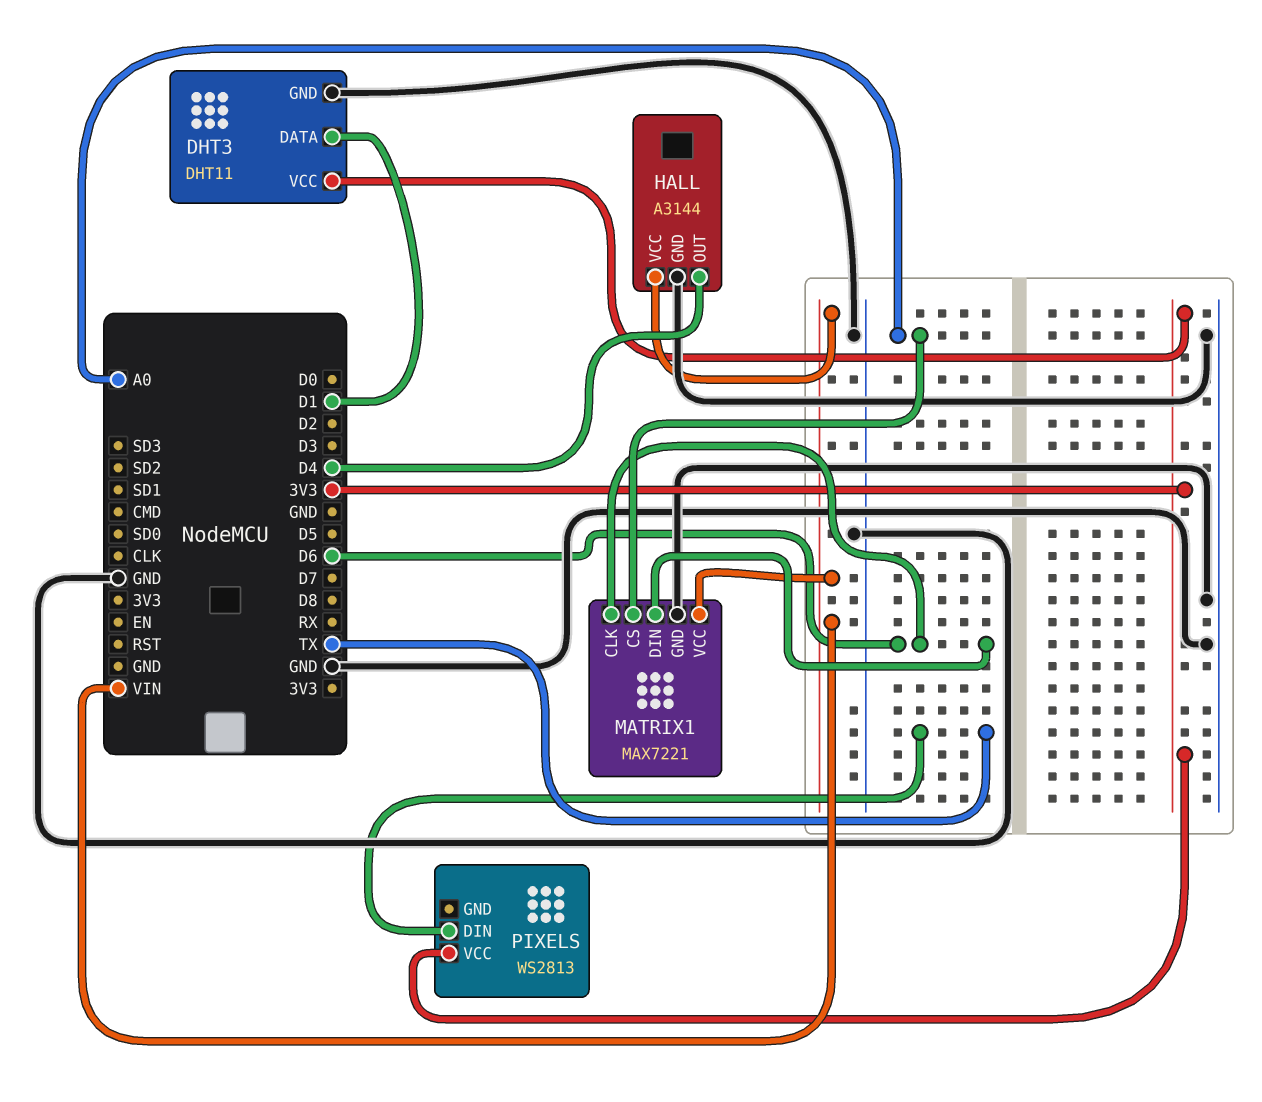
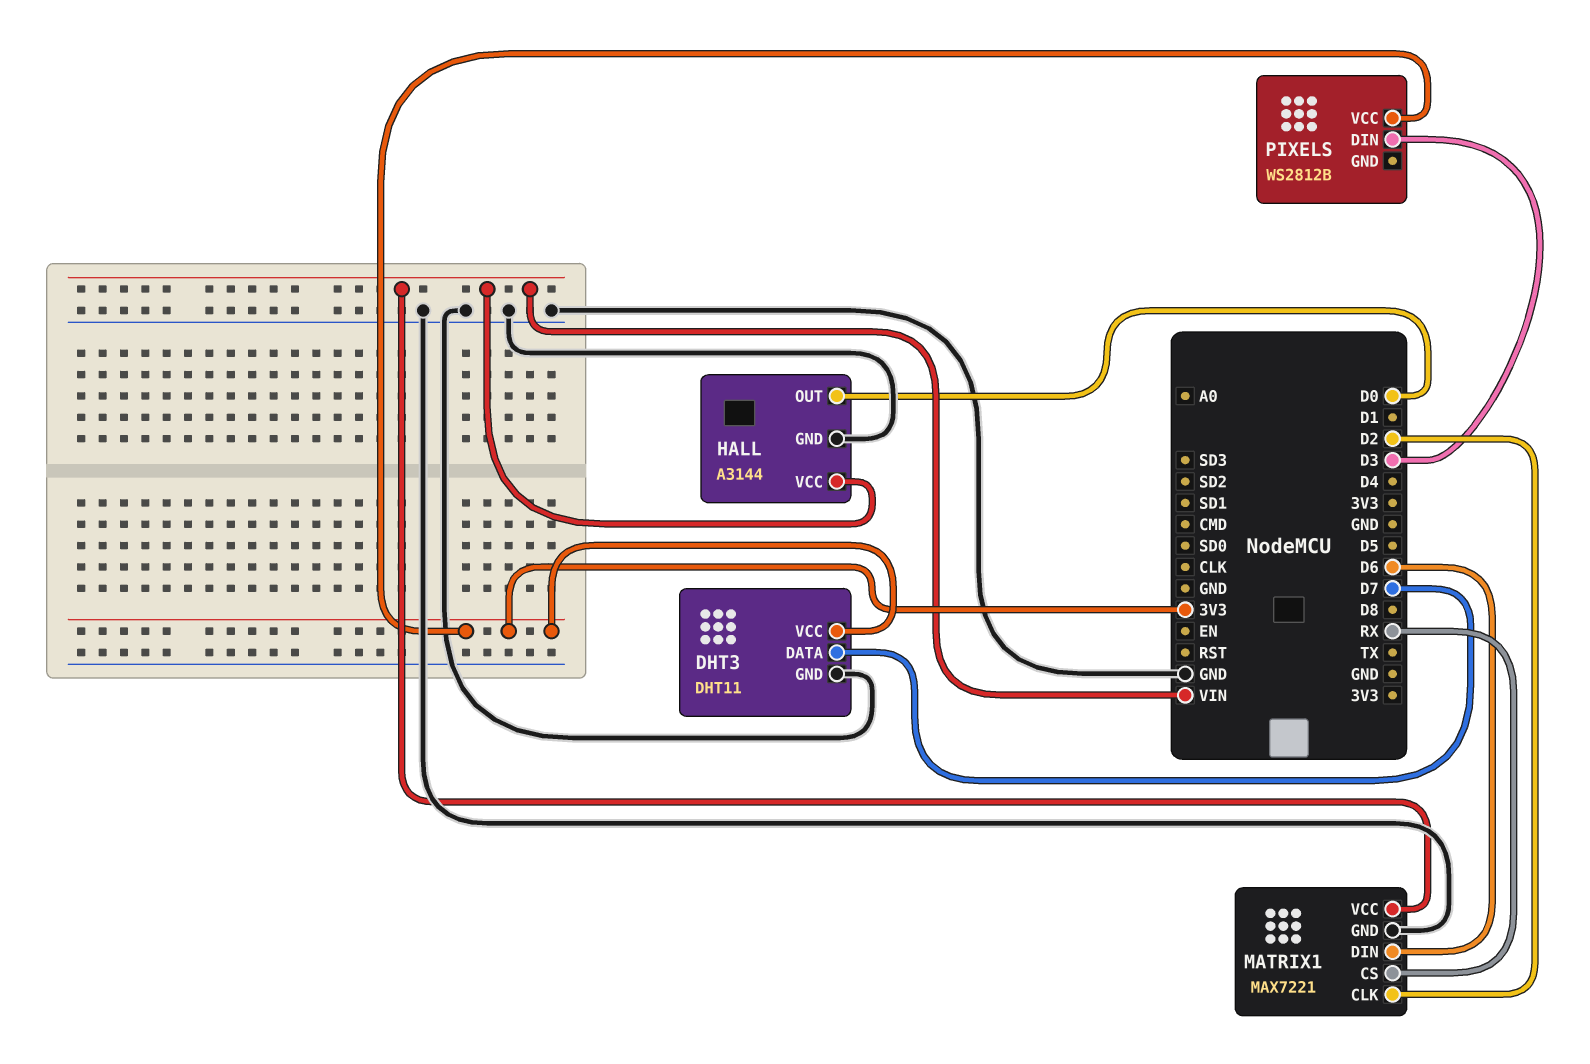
DHT3 pin DATA: D1 -> D7
HALL pin OUT: D4 -> D0
MATRIX1 pin CLK: D6 -> D2
MATRIX1 pin CS: A0 -> RX
PIXELS: WS2813 -> WS2812B
PIXELS pin DIN: TX -> D3

